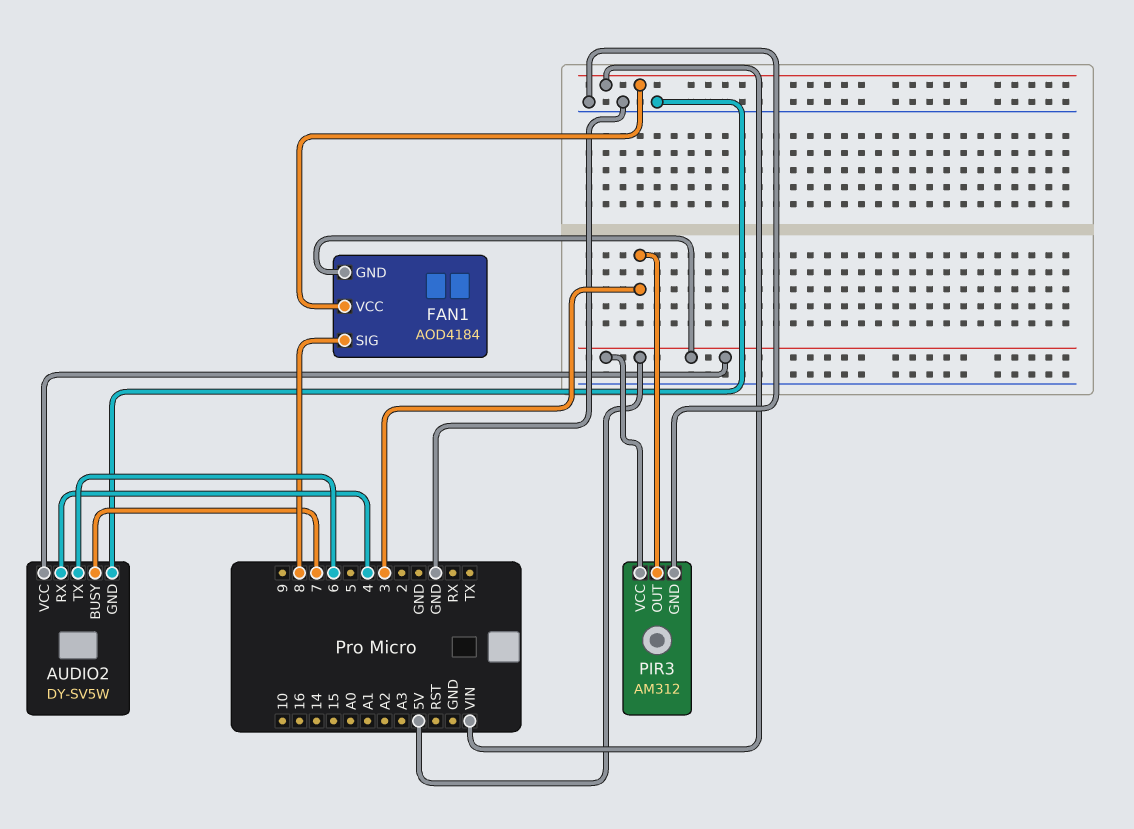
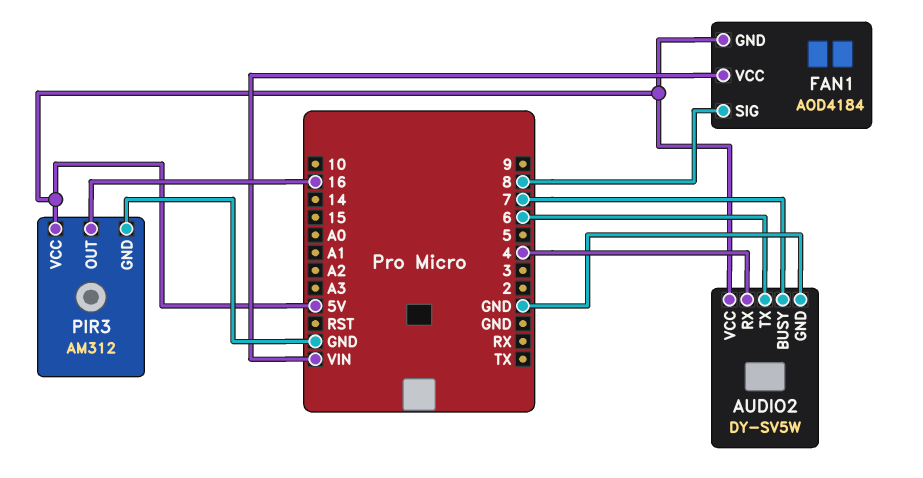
PIR3 pin OUT: 3 -> 16

